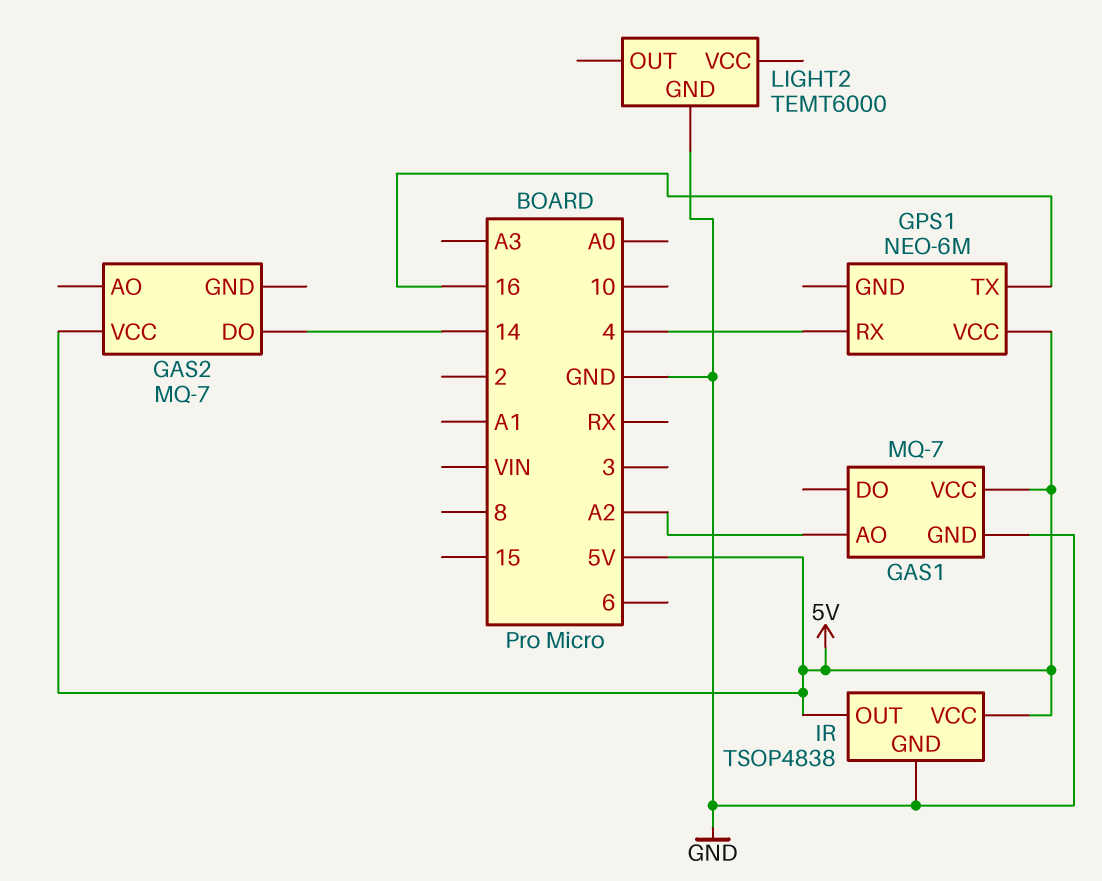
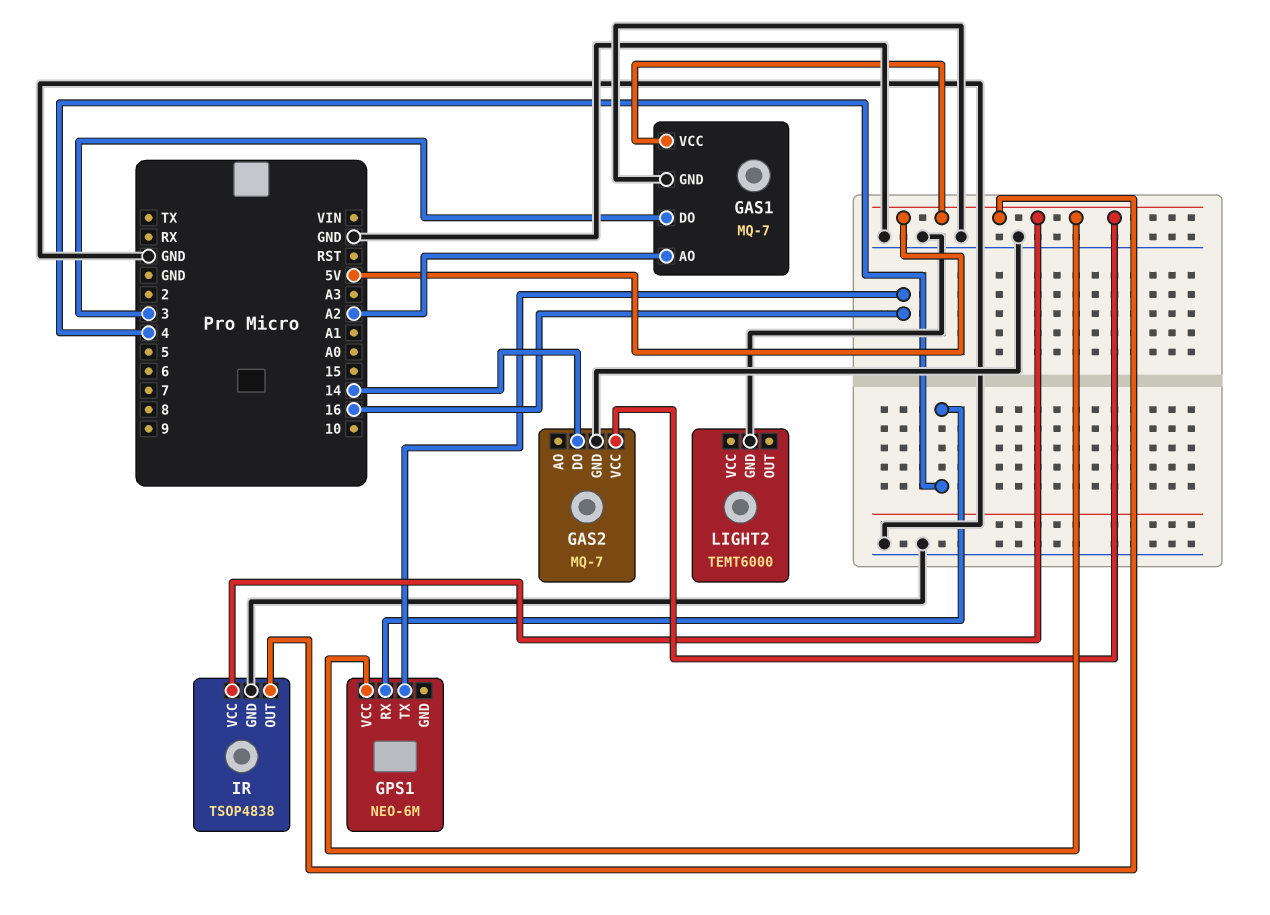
GAS1 pin DO: none -> 3
GAS2 pin GND: none -> GND

